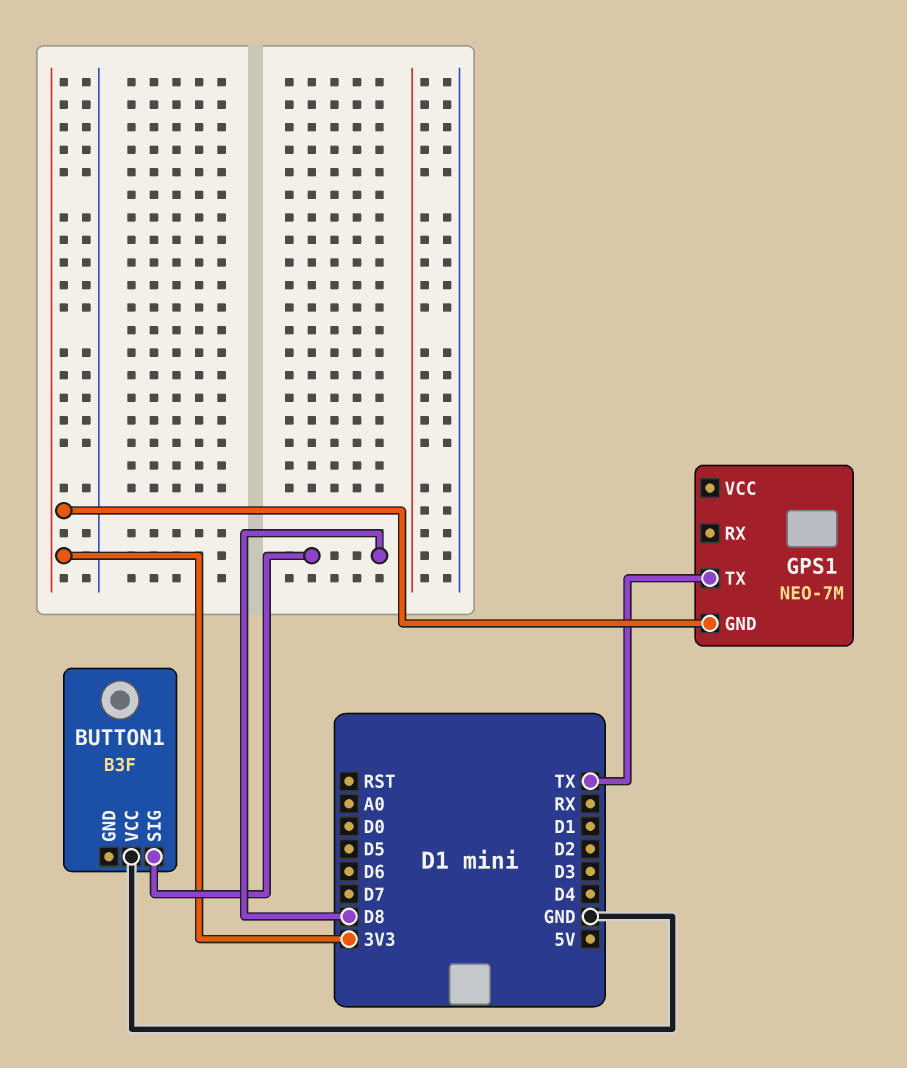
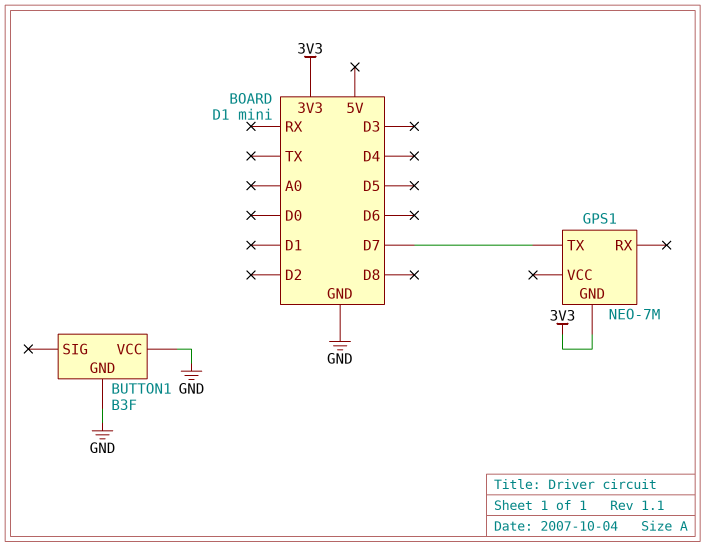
BUTTON1 pin GND: none -> GND
BUTTON1 pin SIG: D8 -> none
GPS1 pin TX: TX -> D7

